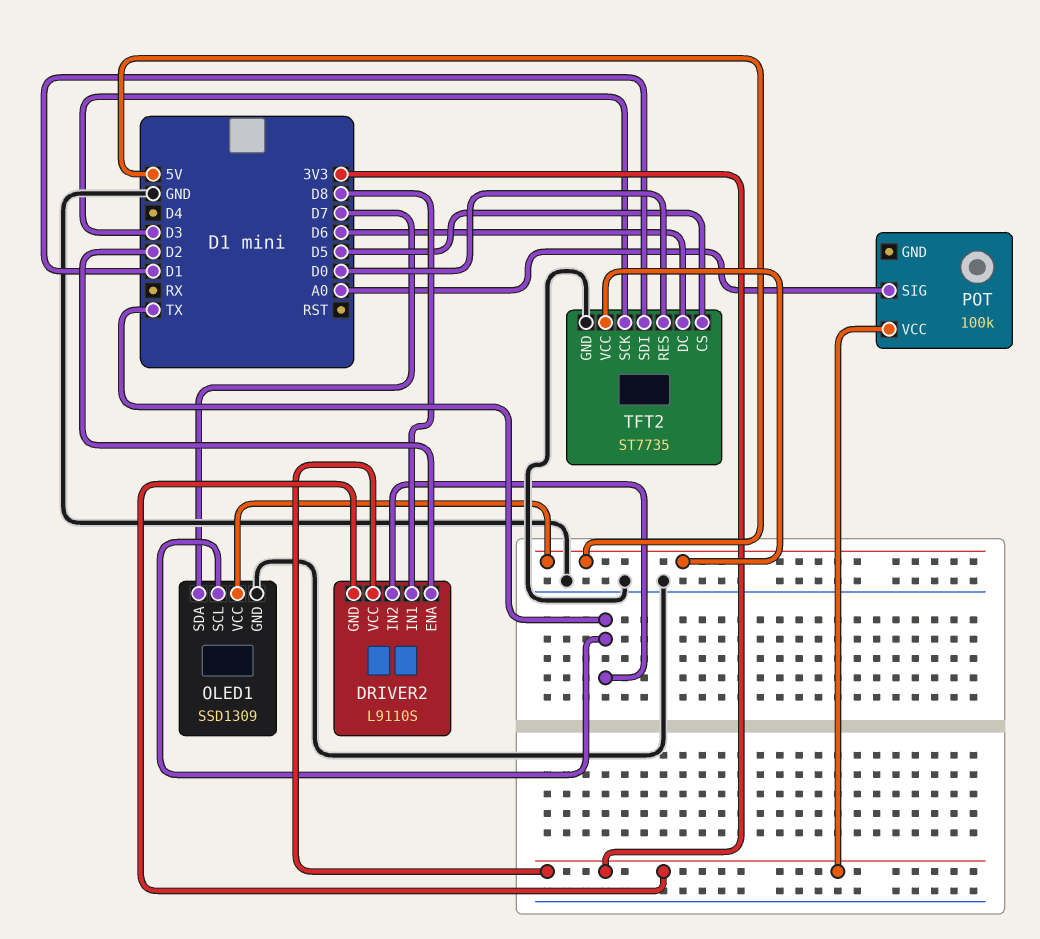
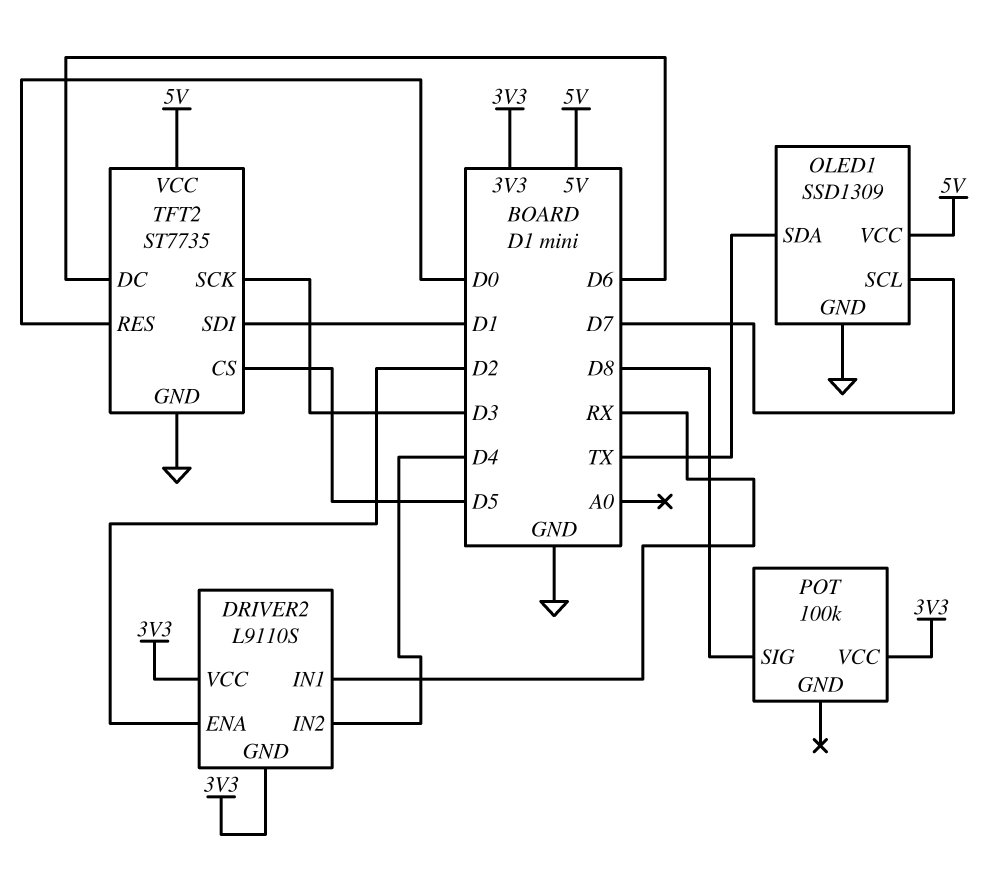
DRIVER2 pin IN1: D8 -> RX
DRIVER2 pin IN2: TX -> D4
OLED1 pin SCL: TX -> D7
OLED1 pin SDA: D7 -> TX
POT pin SIG: A0 -> D8

